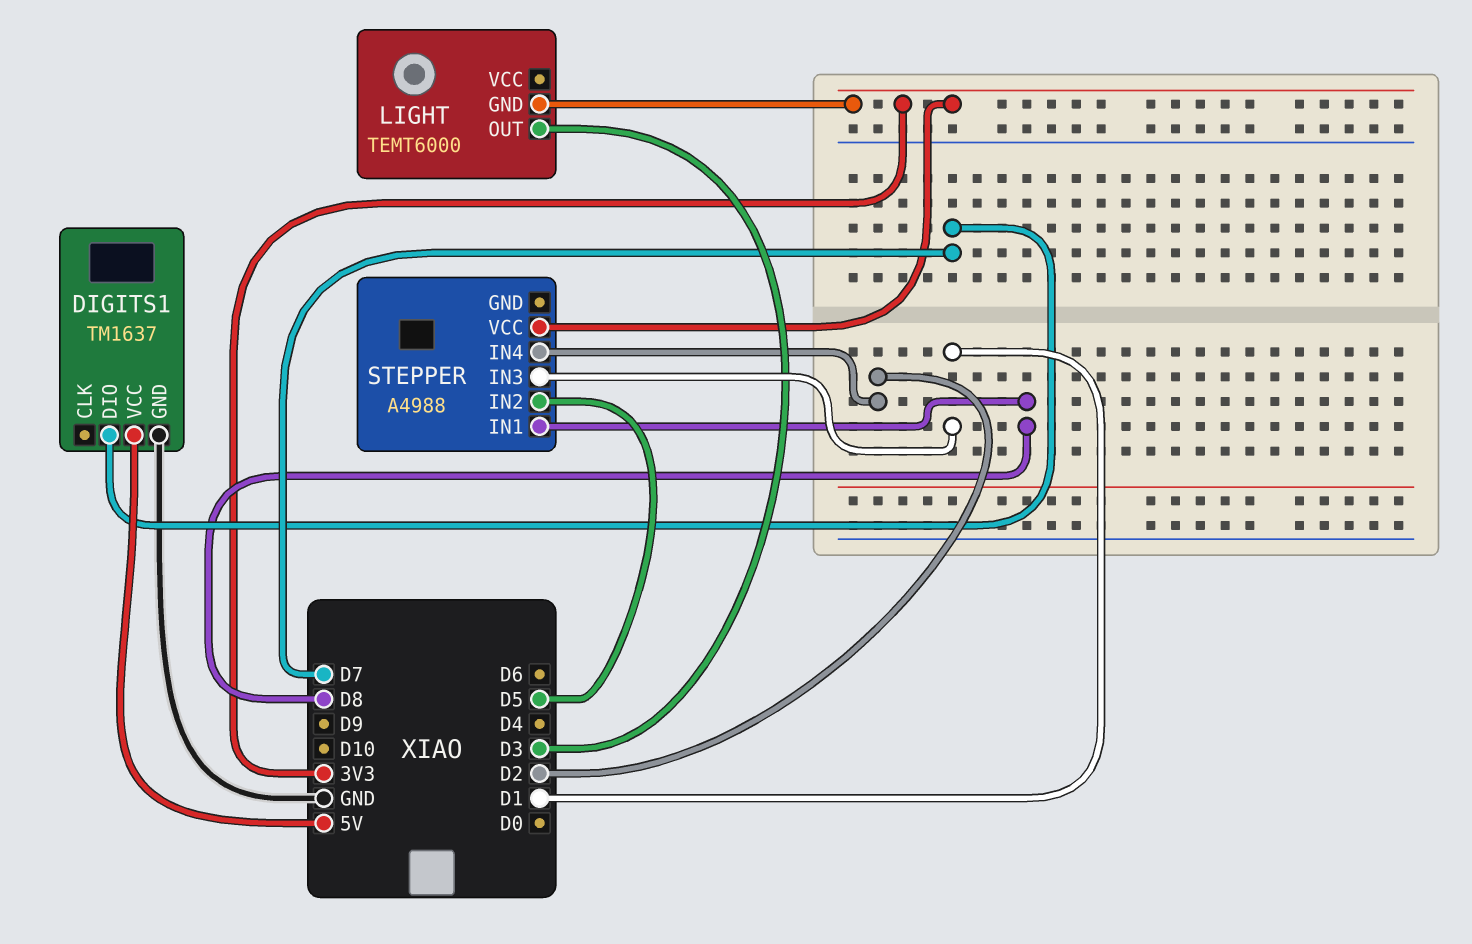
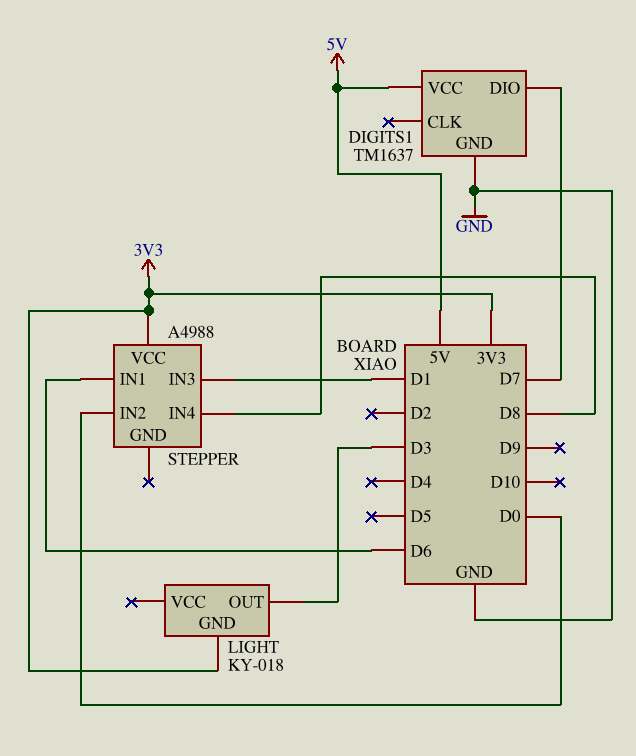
LIGHT: TEMT6000 -> KY-018
STEPPER pin IN1: D8 -> D6
STEPPER pin IN2: D5 -> D0
STEPPER pin IN4: D2 -> D8

